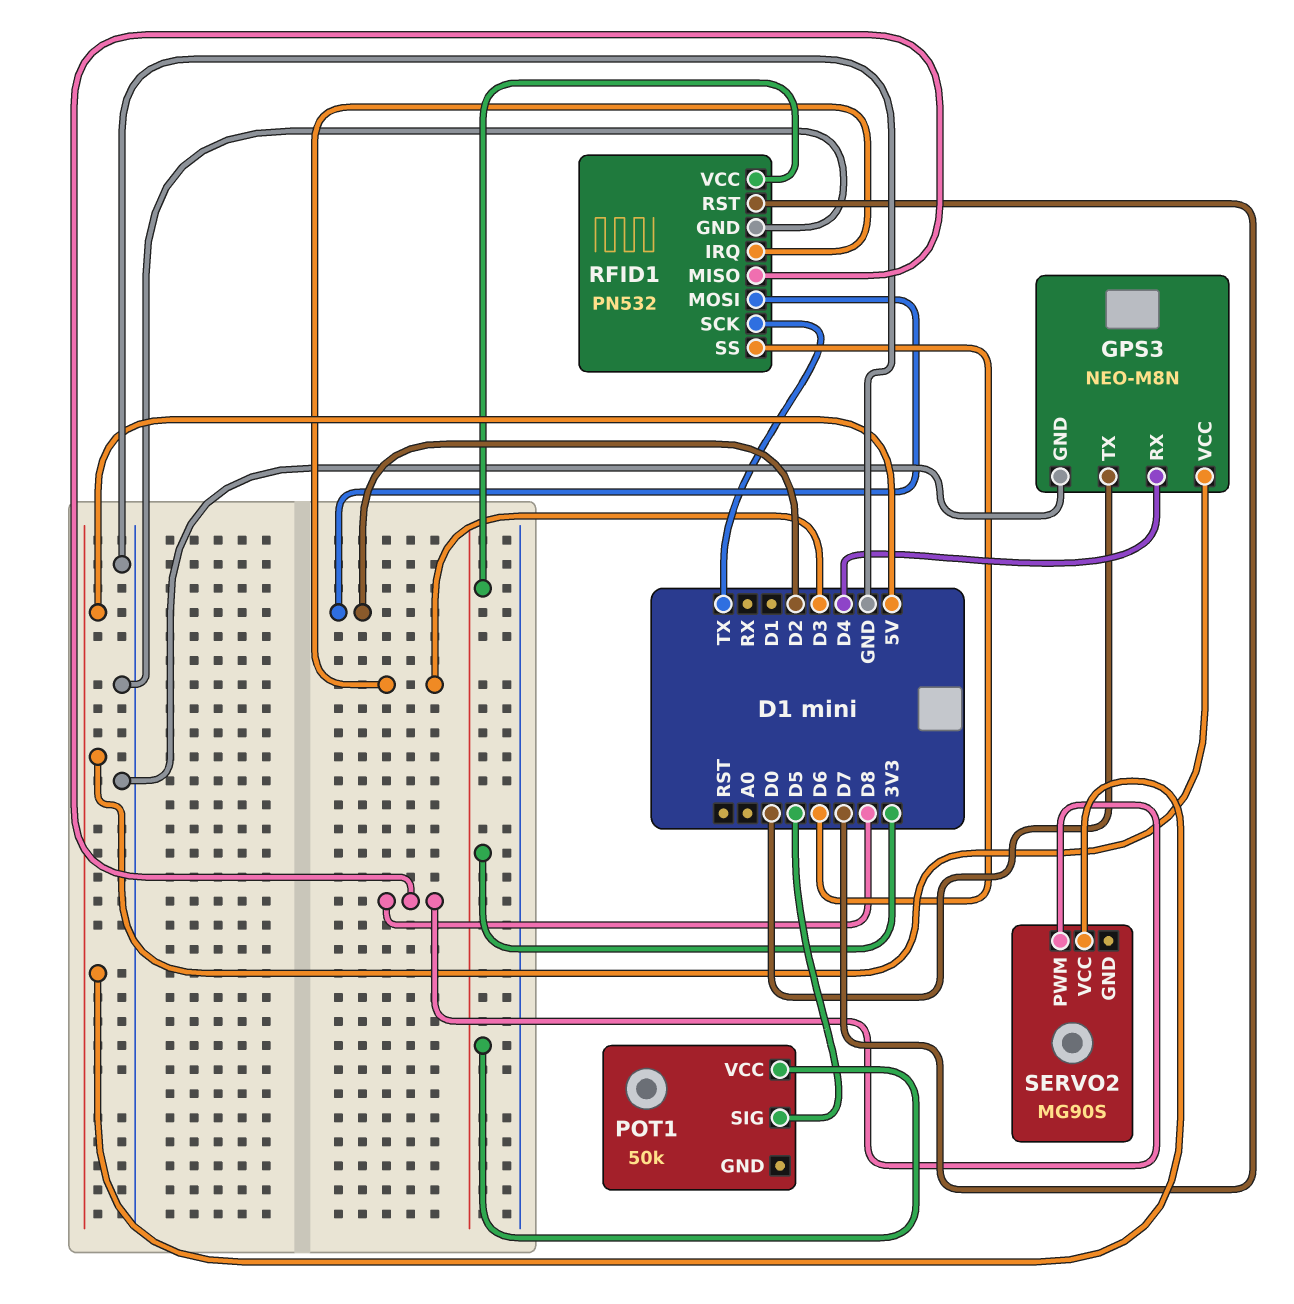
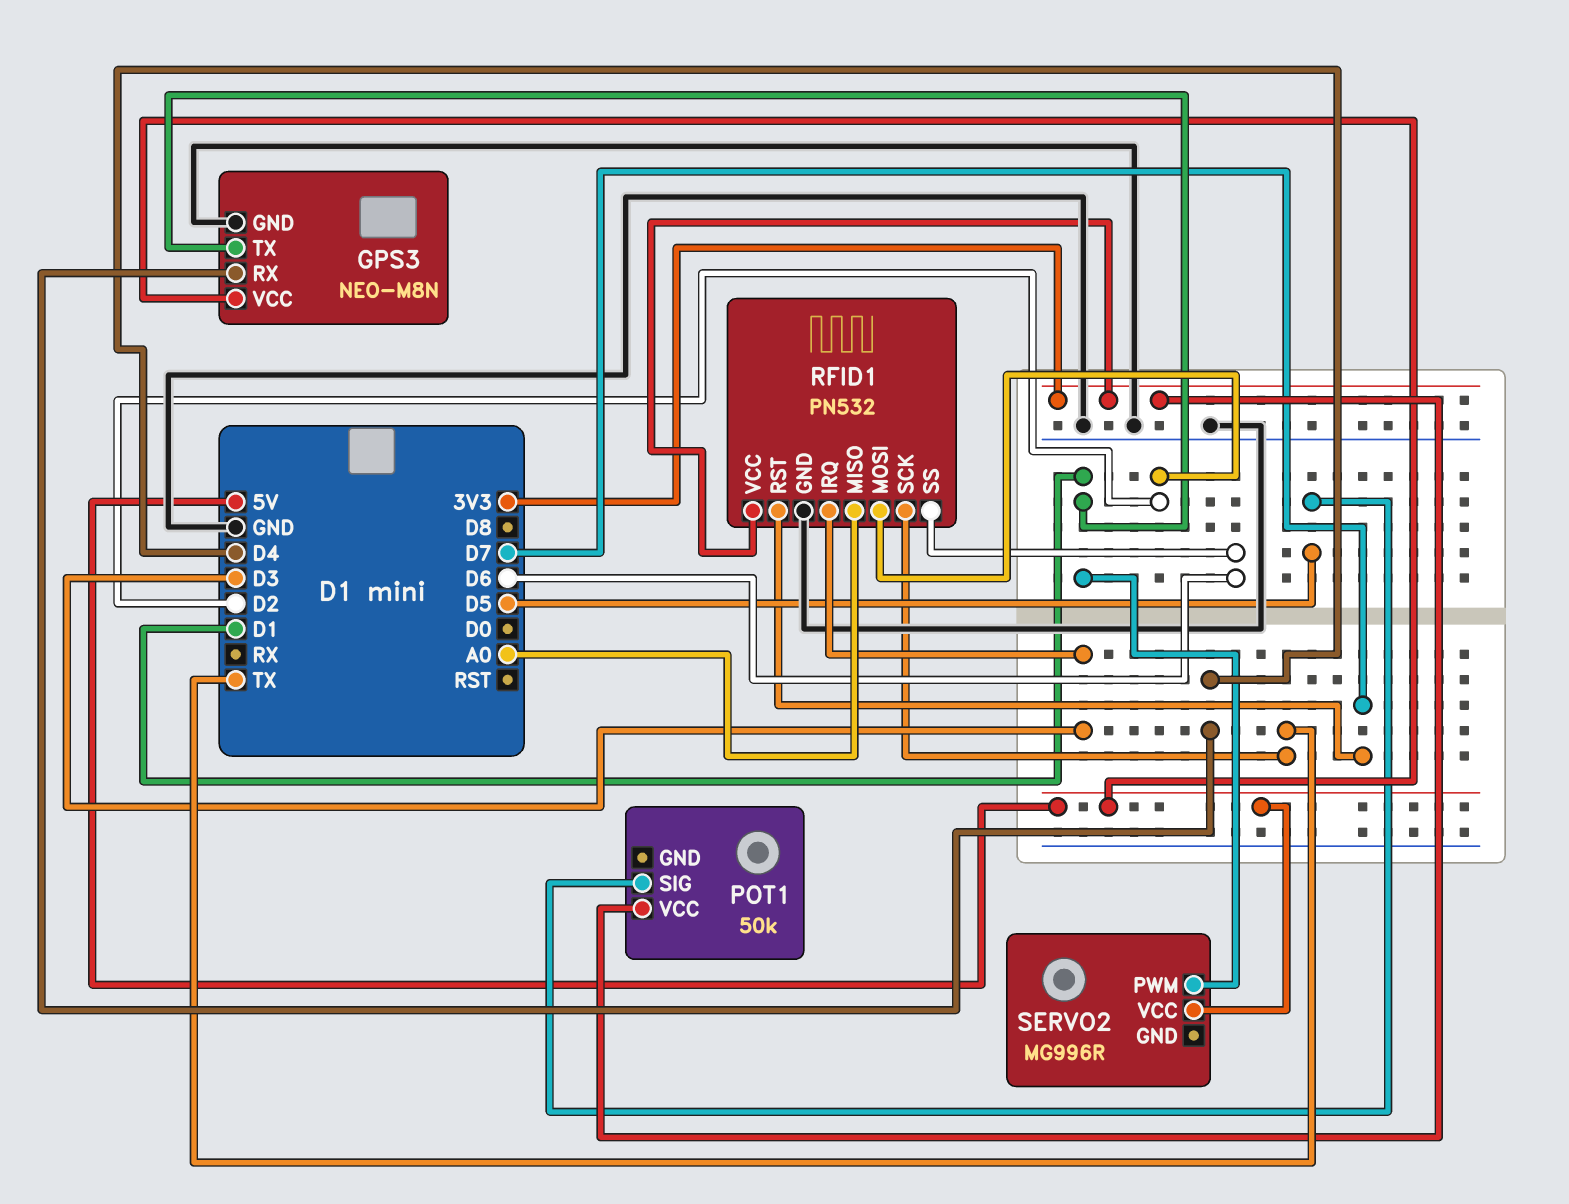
GPS3 pin TX: D0 -> D1
RFID1 pin MISO: D8 -> A0
SERVO2: MG90S -> MG996R
SERVO2 pin PWM: D8 -> D1

